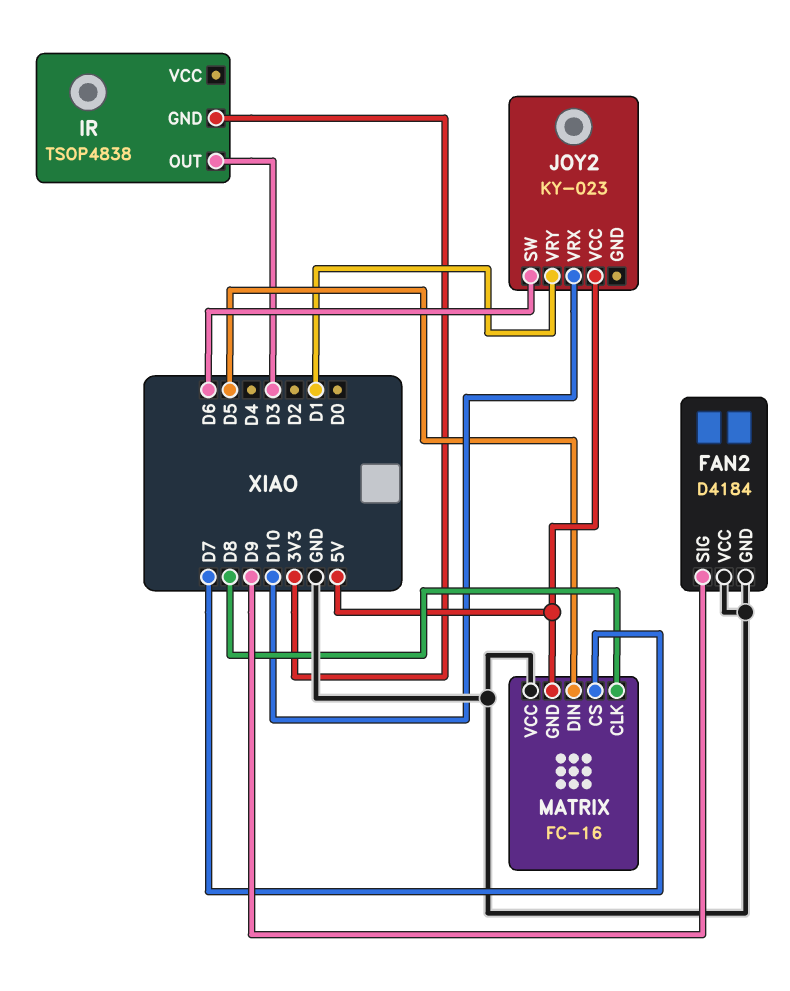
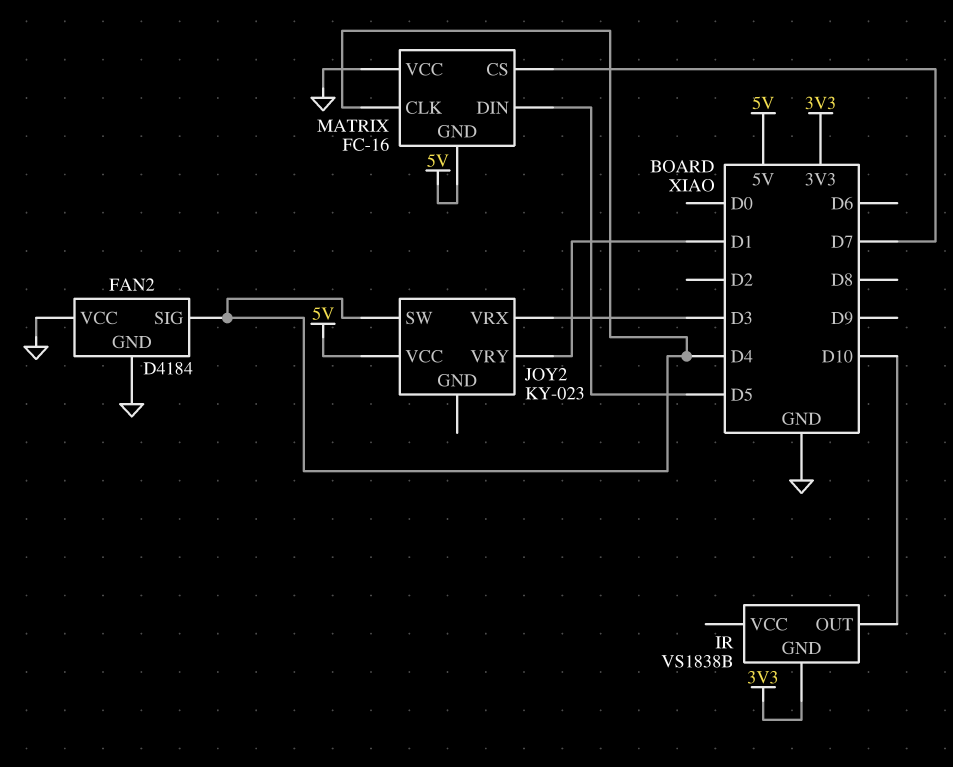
FAN2 pin SIG: D9 -> D4
IR: TSOP4838 -> VS1838B
IR pin OUT: D3 -> D10
JOY2 pin SW: D6 -> D4
JOY2 pin VRX: D10 -> D3
MATRIX pin CLK: D8 -> D4

